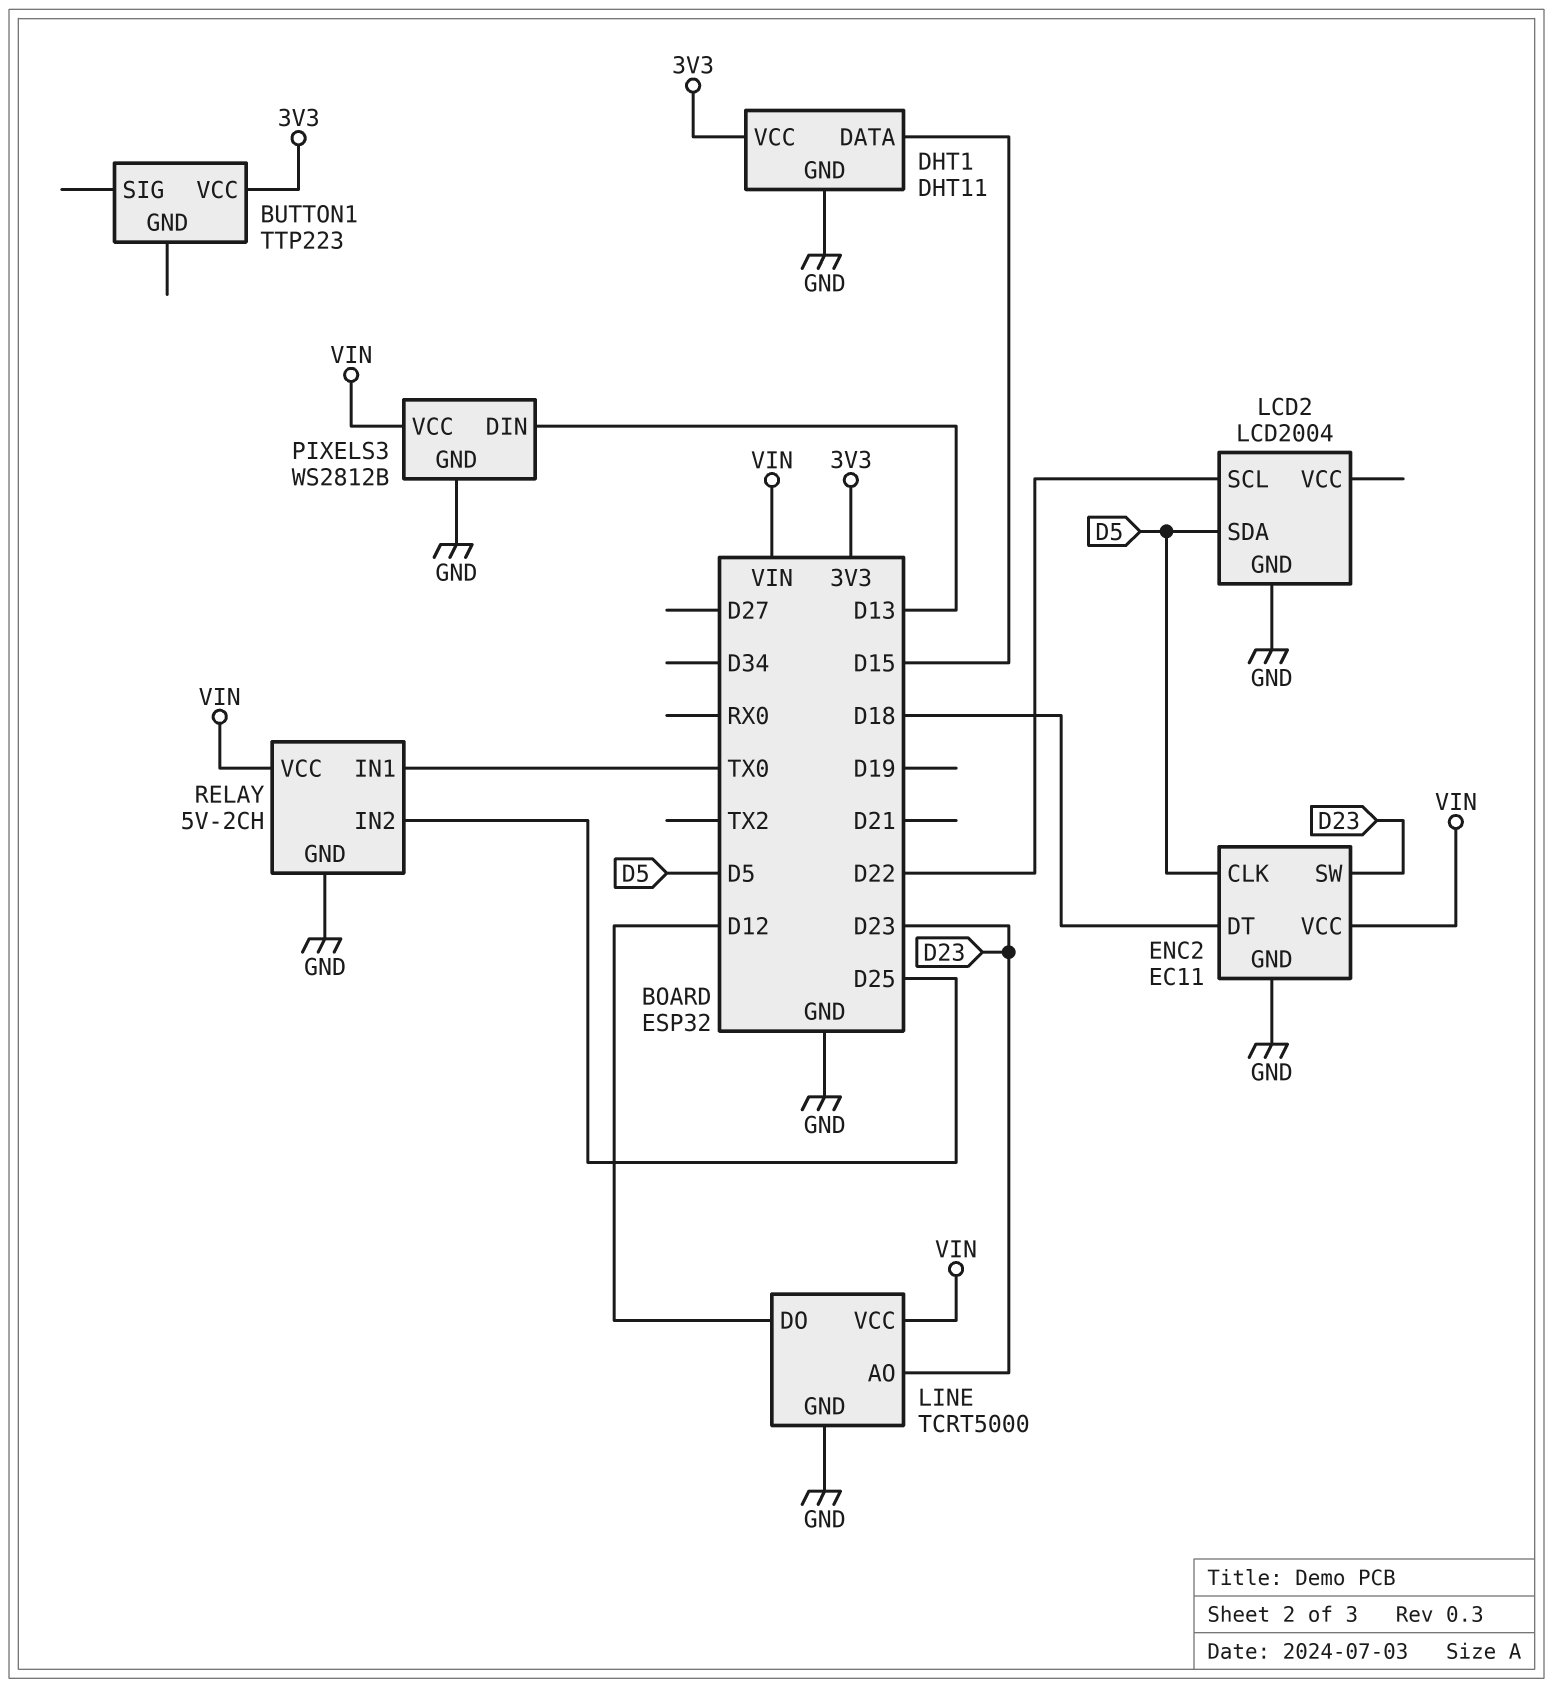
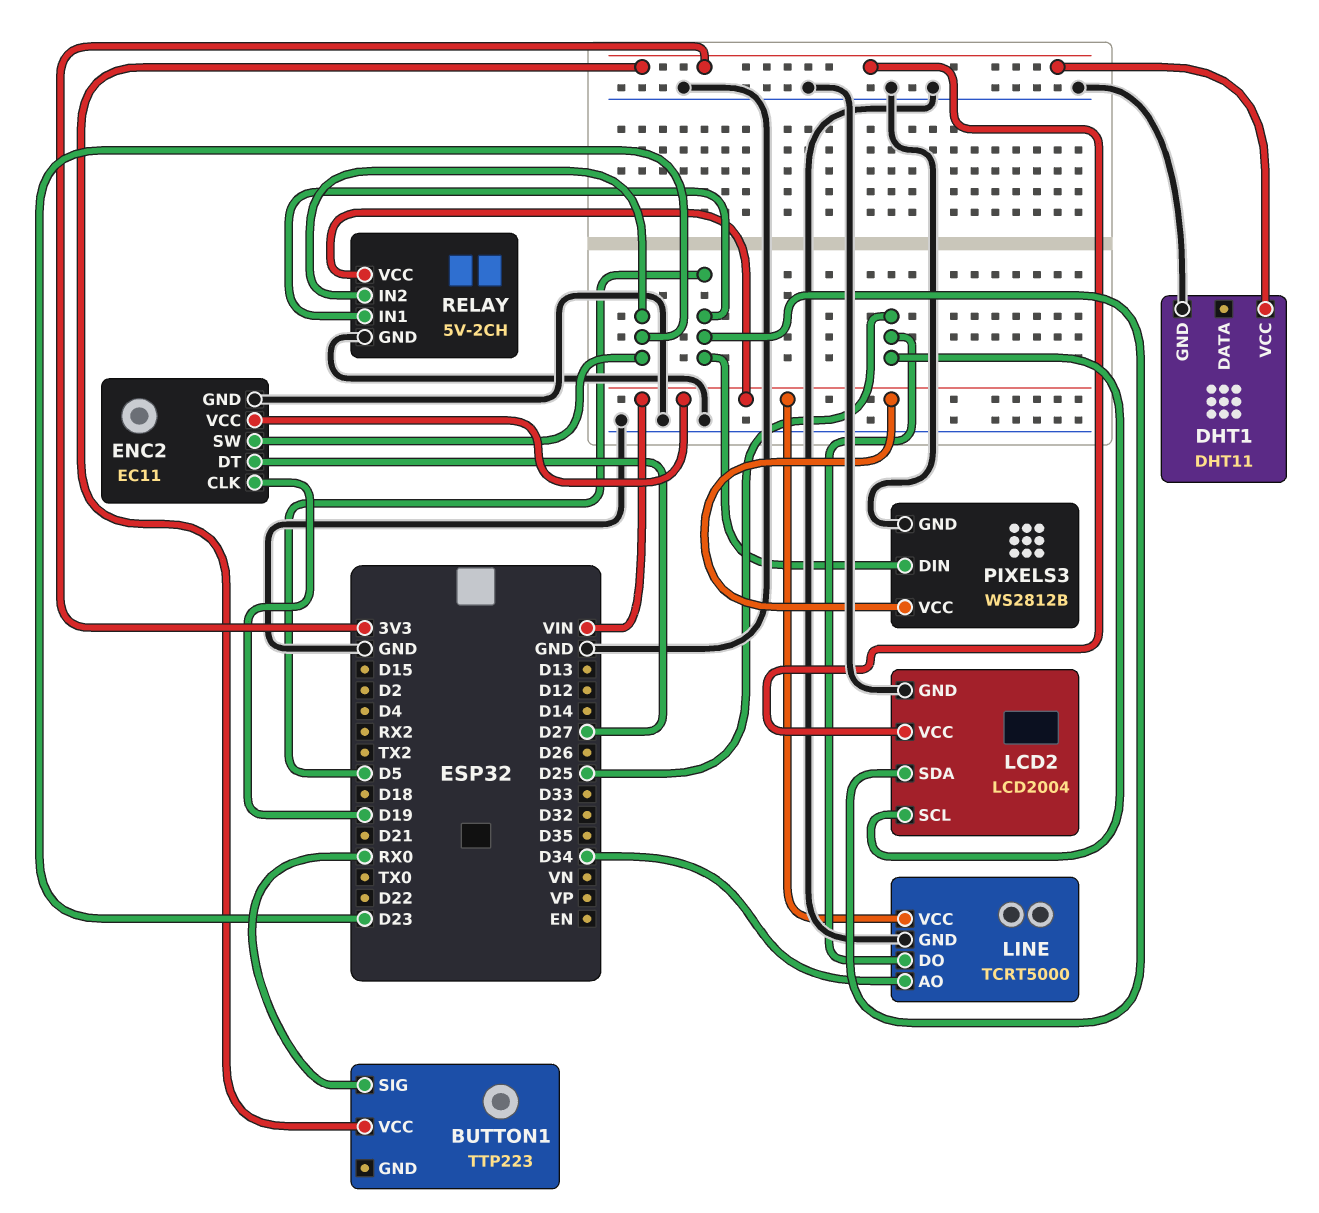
BUTTON1 pin SIG: none -> RX0
DHT1 pin DATA: D15 -> none
ENC2 pin CLK: D5 -> D19
ENC2 pin DT: D18 -> D27
LCD2 pin SCL: D22 -> D25
LCD2 pin VCC: none -> 3V3
LINE pin AO: D23 -> D34
LINE pin DO: D12 -> D25
PIXELS3 pin DIN: D13 -> D5
RELAY pin IN1: TX0 -> D5
RELAY pin IN2: D25 -> D23

